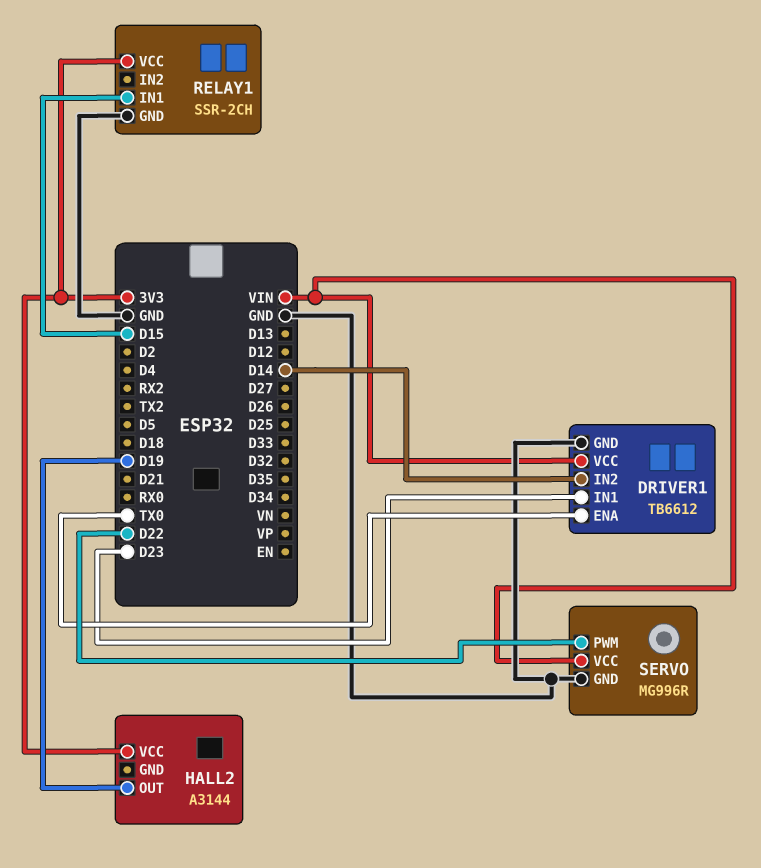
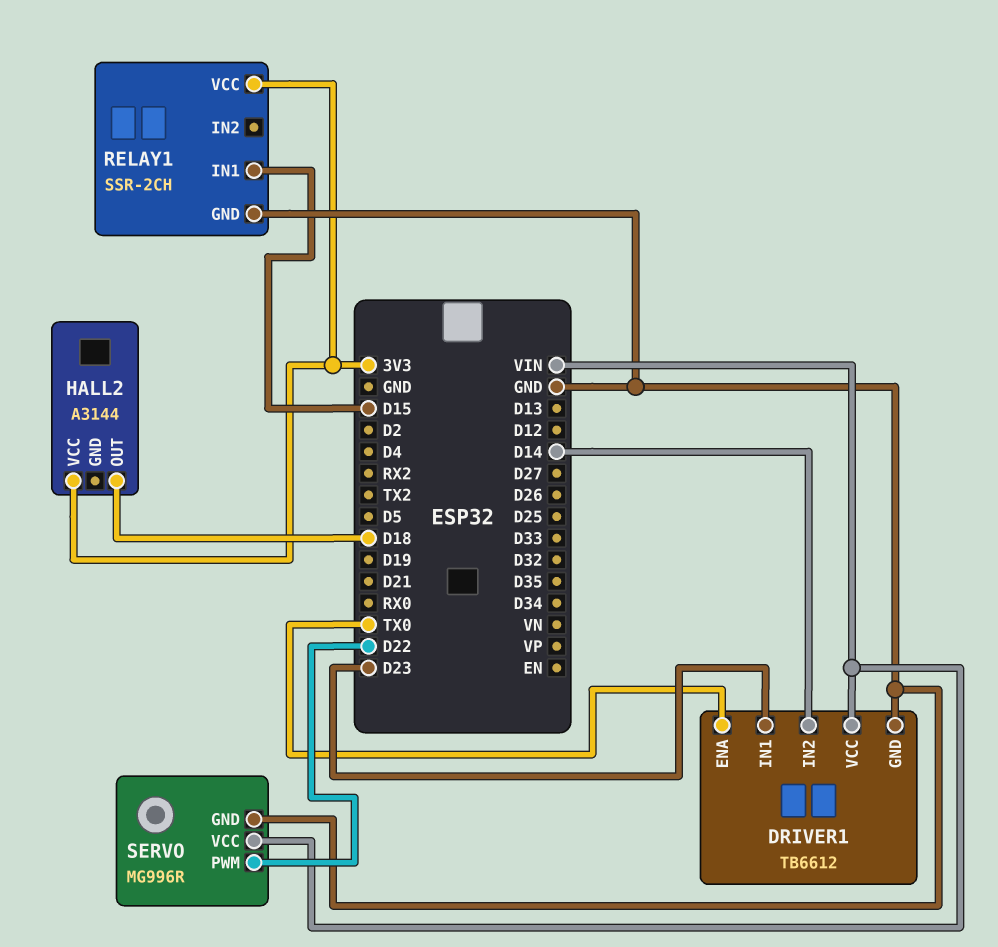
HALL2 pin OUT: D19 -> D18

